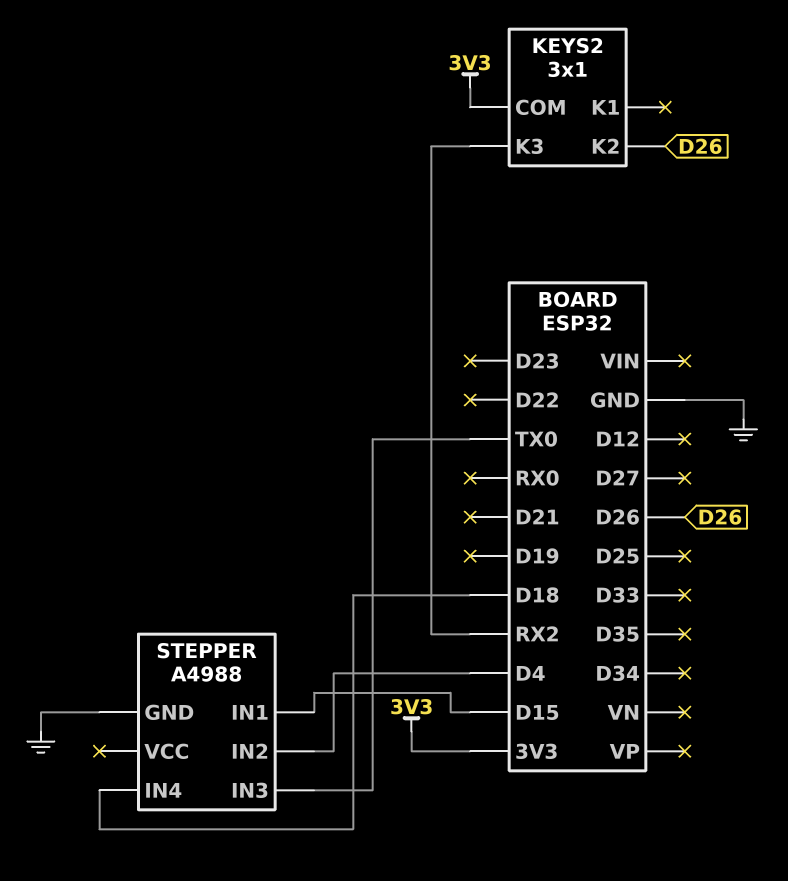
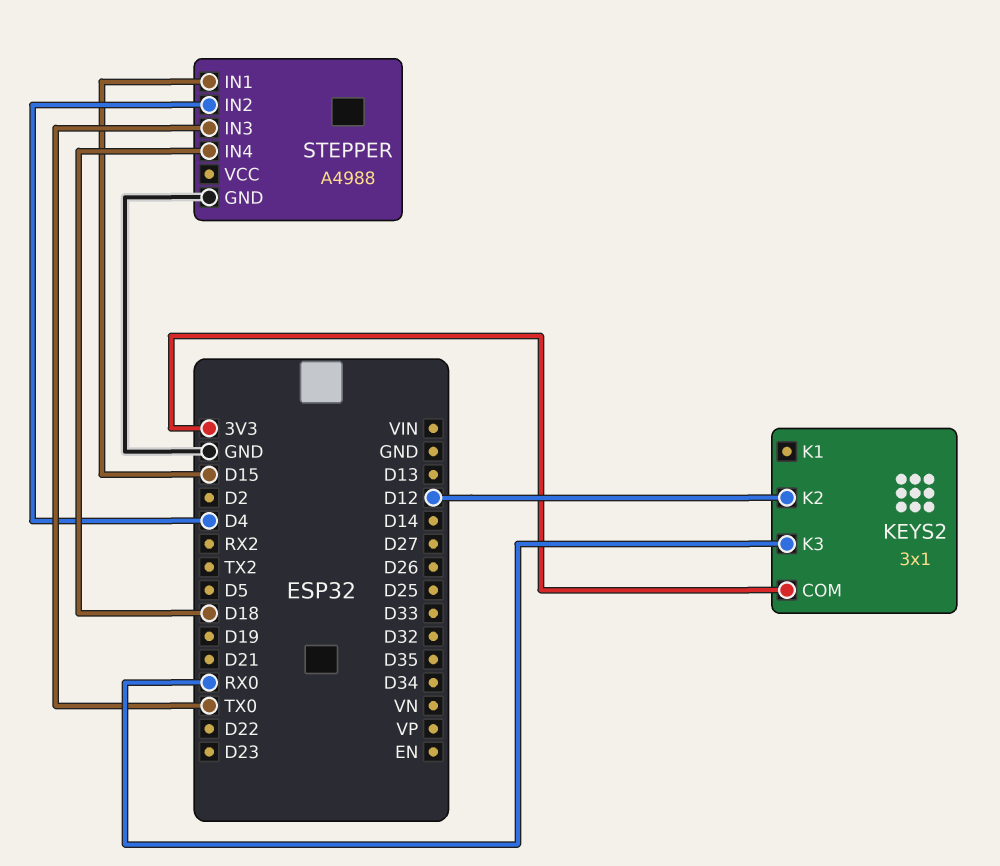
KEYS2 pin K2: D26 -> D12
KEYS2 pin K3: RX2 -> RX0

